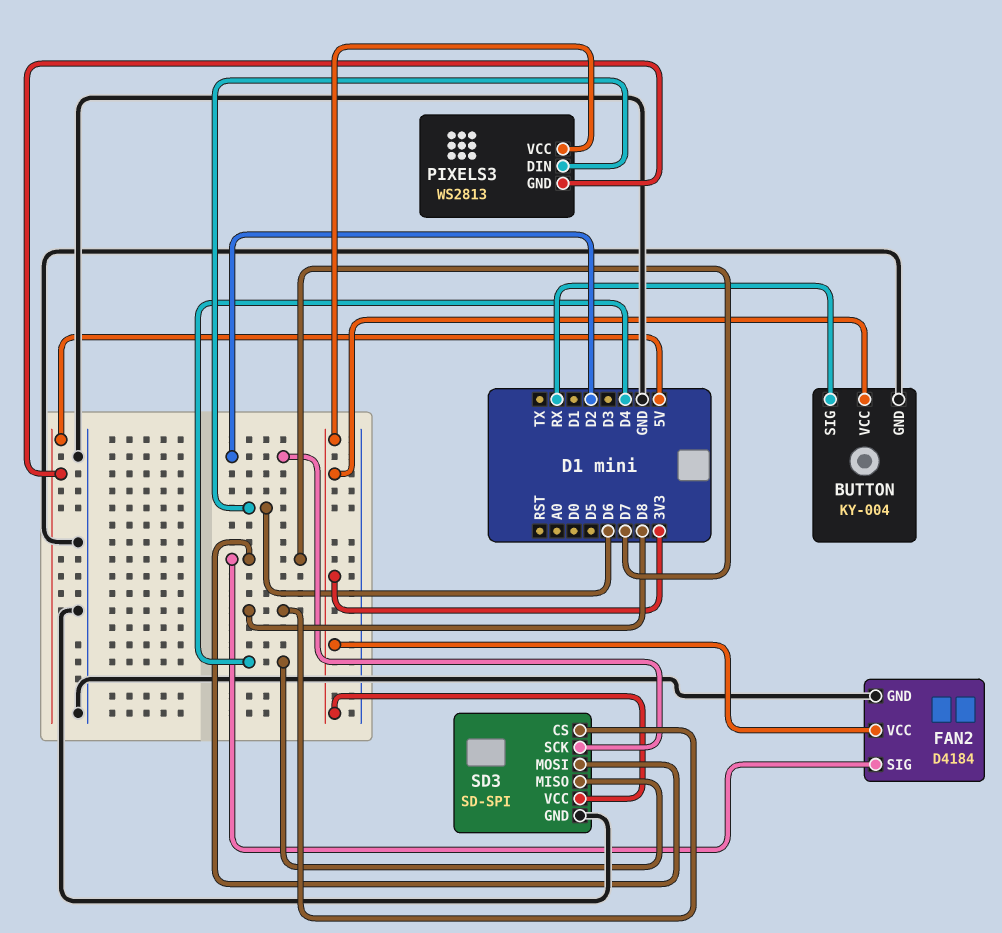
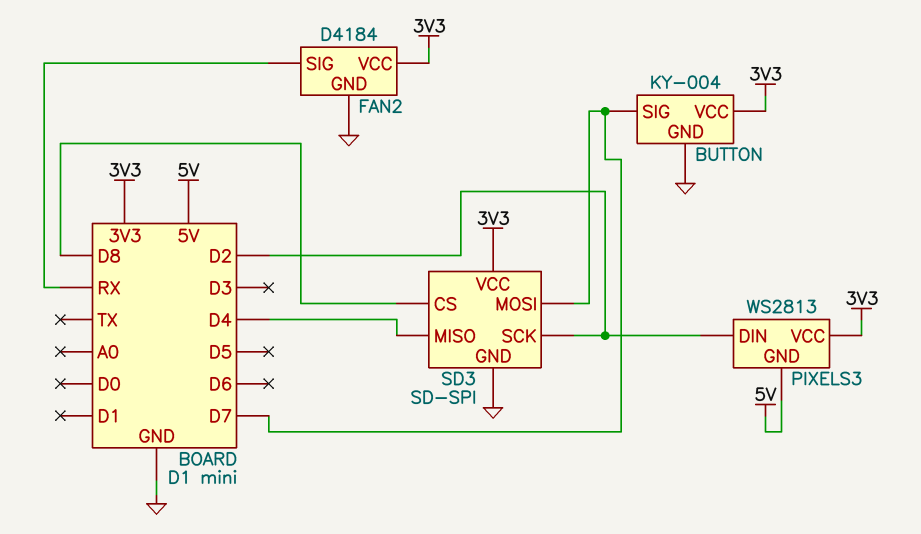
BUTTON pin SIG: RX -> D7
FAN2 pin SIG: D7 -> RX
PIXELS3 pin DIN: D6 -> D2

